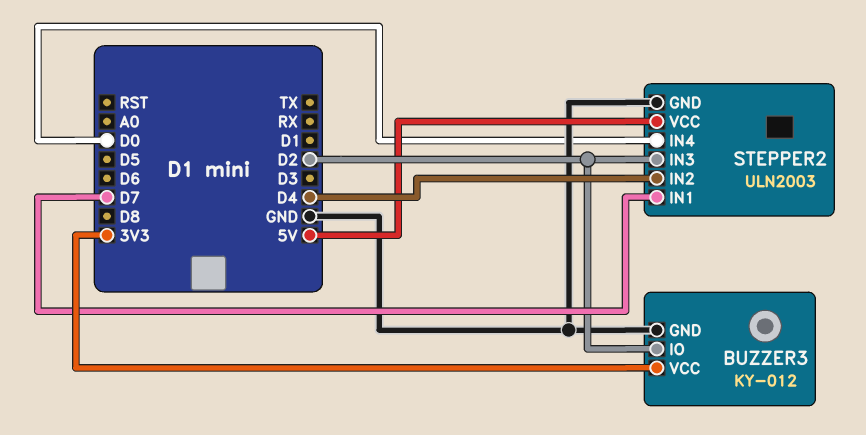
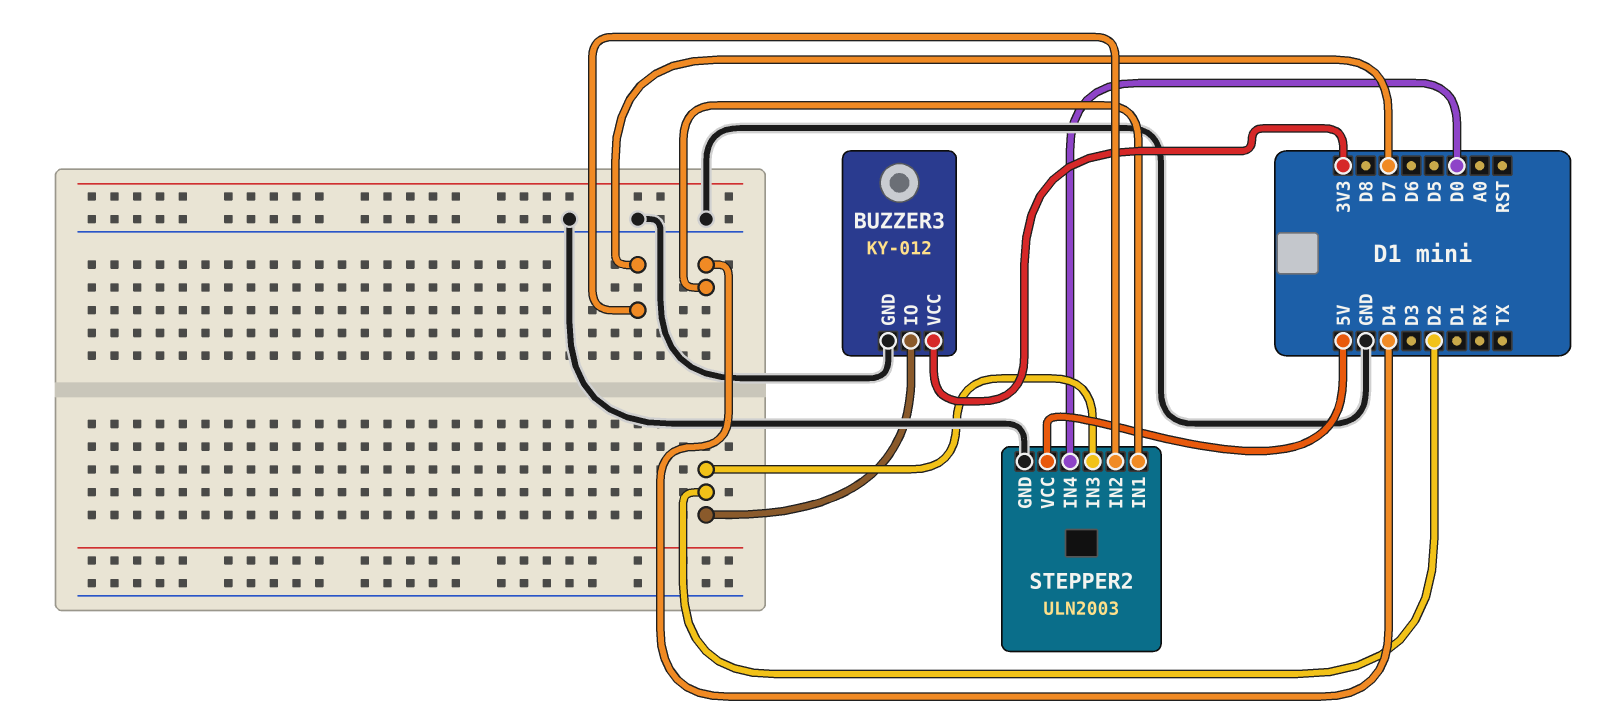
STEPPER2 pin IN1: D7 -> D4
STEPPER2 pin IN2: D4 -> D7

